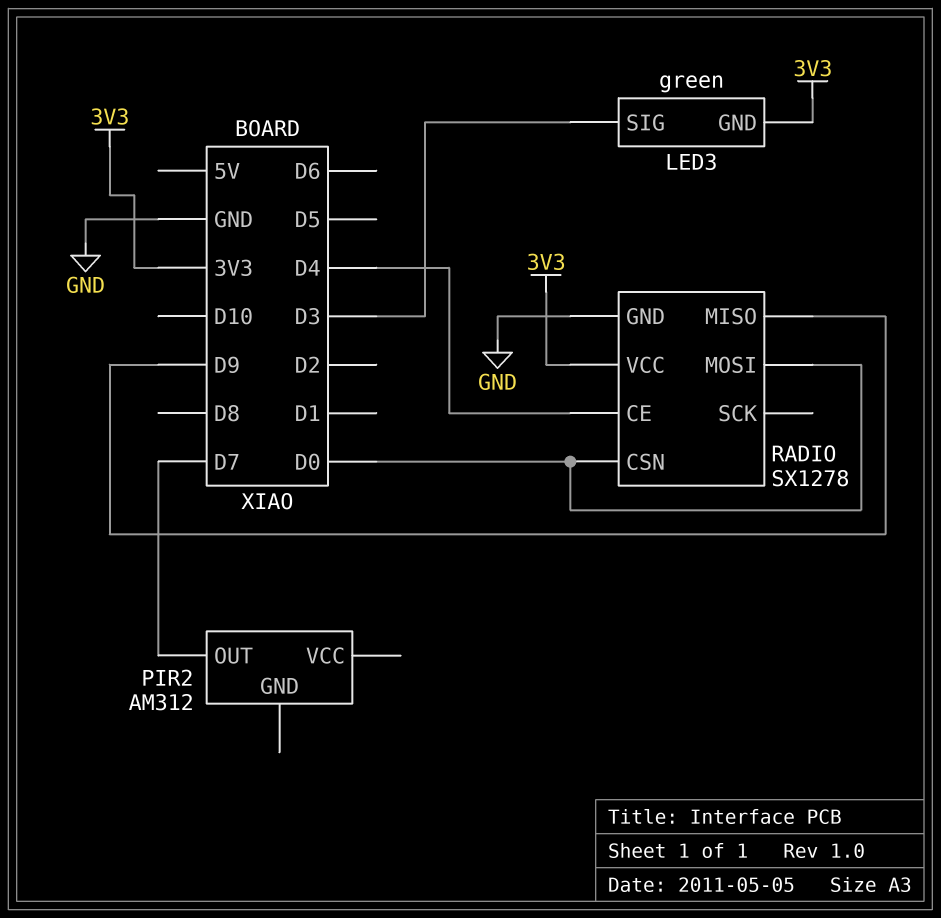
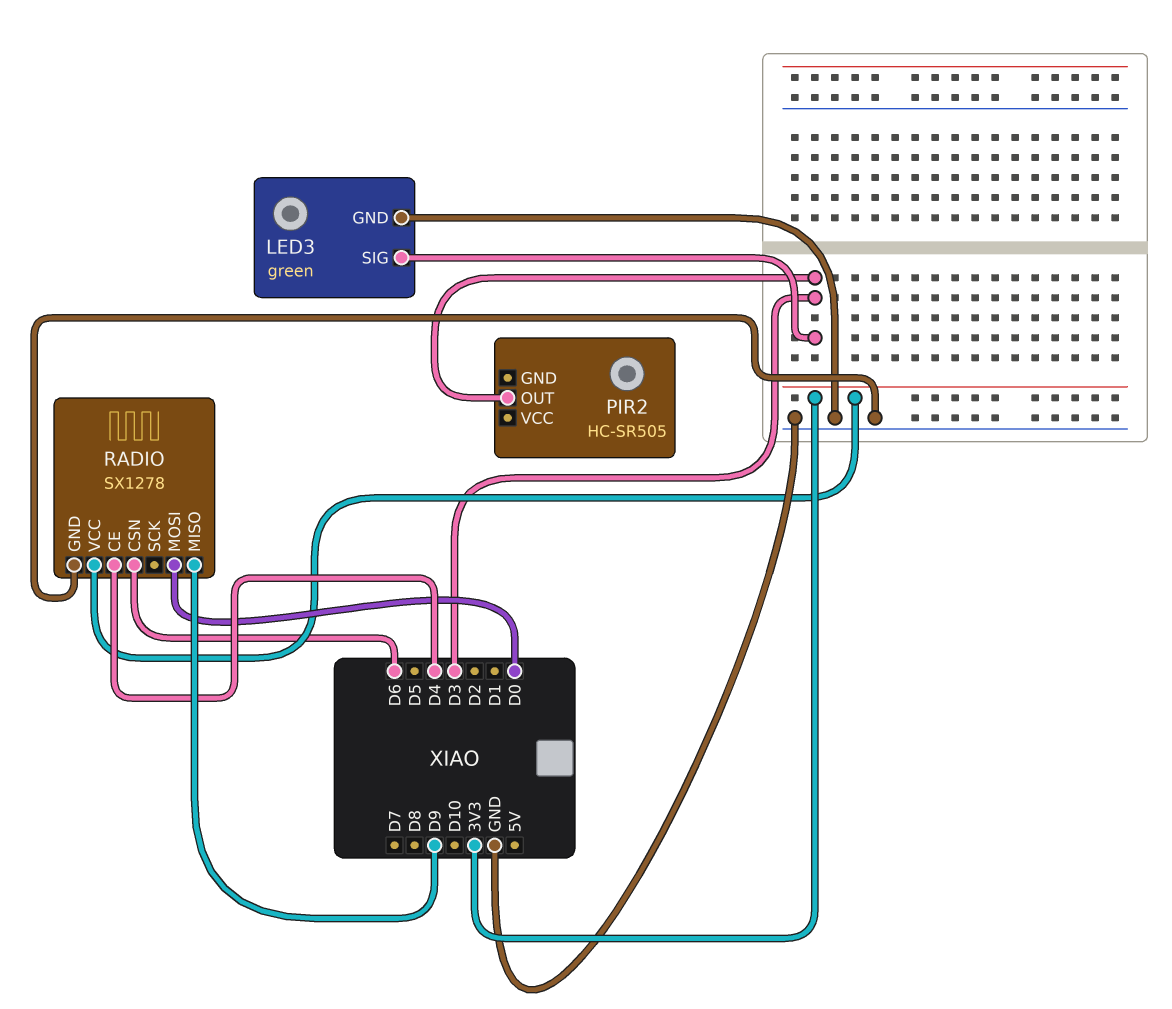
LED3 pin GND: 3V3 -> GND
PIR2: AM312 -> HC-SR505
PIR2 pin OUT: D7 -> D3
RADIO pin CSN: D0 -> D6

